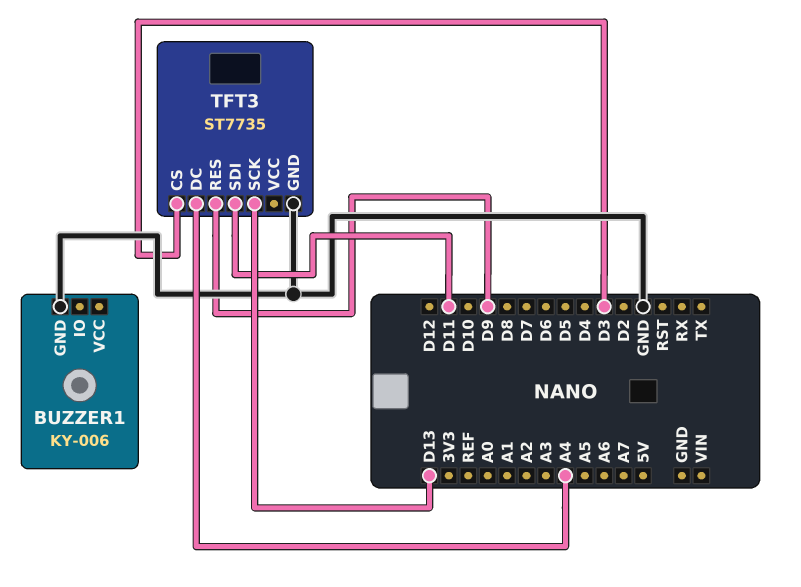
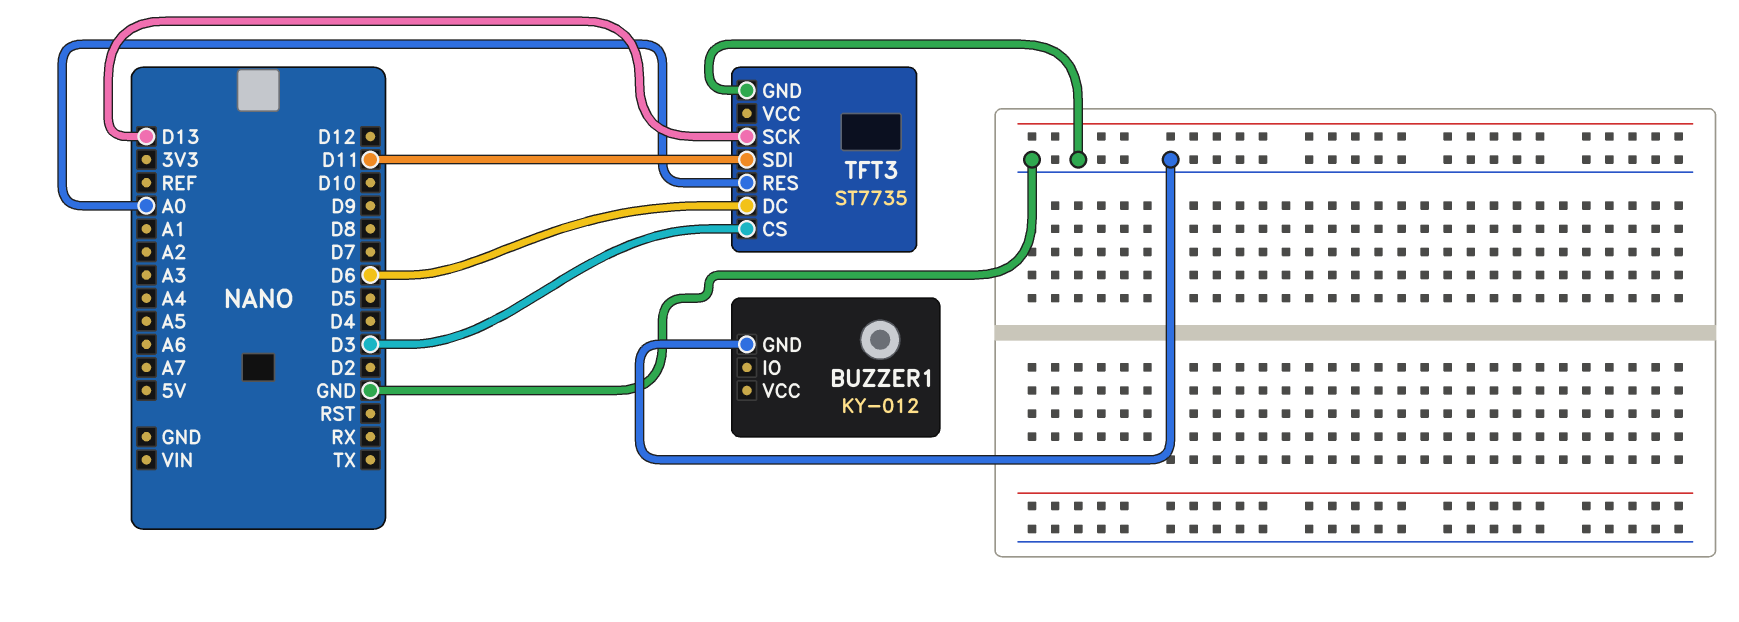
BUZZER1: KY-006 -> KY-012
TFT3 pin DC: A4 -> D6
TFT3 pin RES: D9 -> A0

